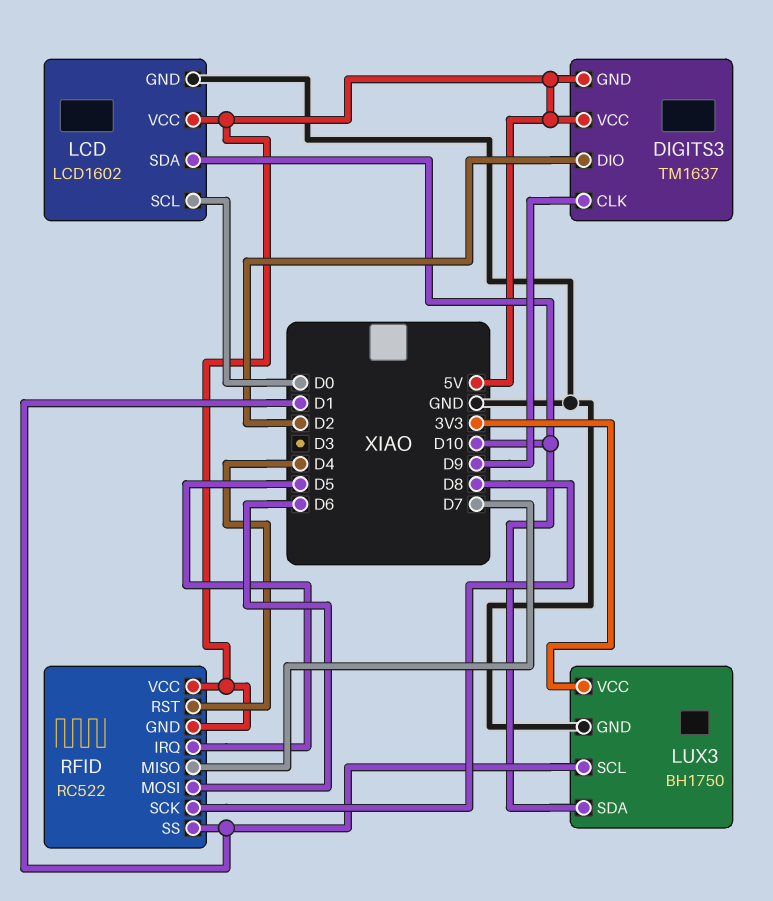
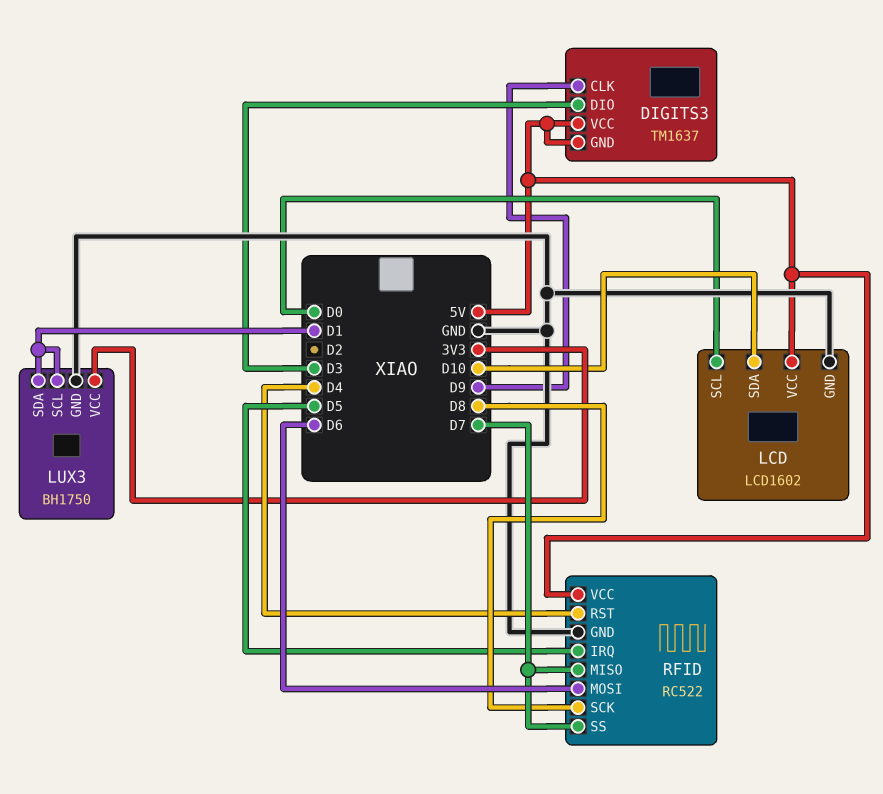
DIGITS3 pin DIO: D2 -> D3
LUX3 pin SDA: D10 -> D1
RFID pin GND: 5V -> GND
RFID pin SS: D1 -> D7

